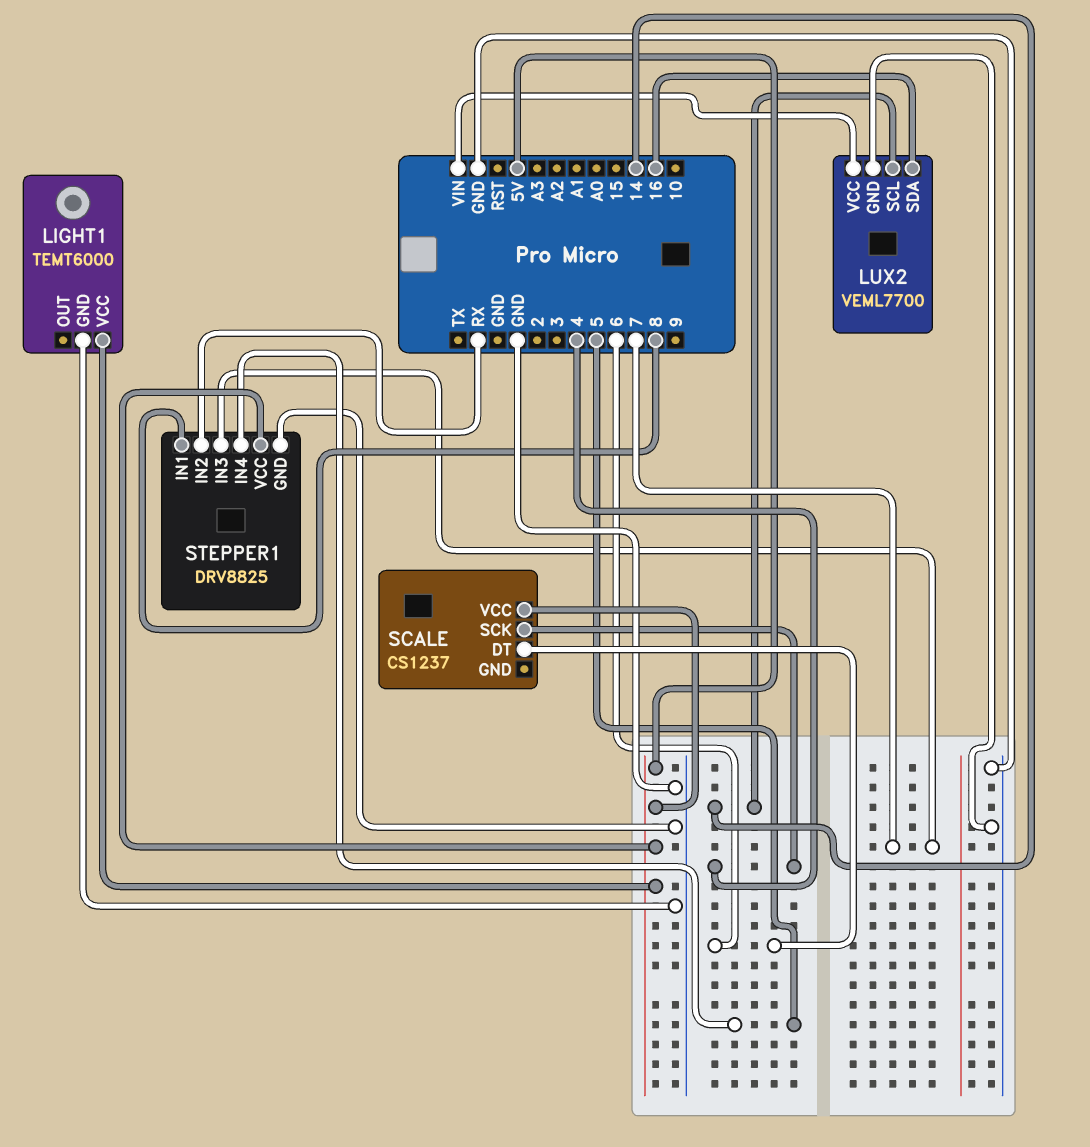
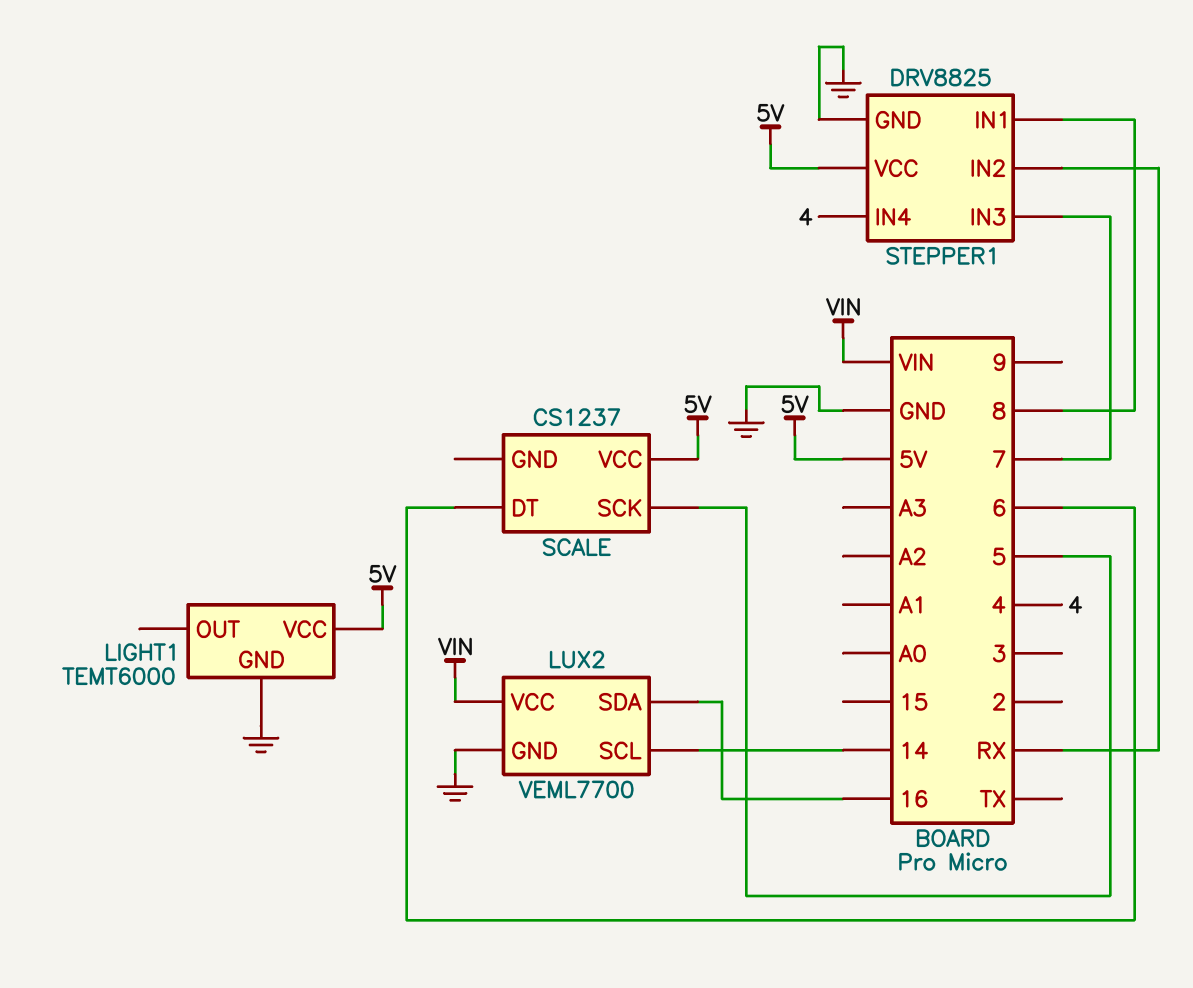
SCALE pin SCK: 4 -> 5
STEPPER1 pin IN4: 5 -> 4

